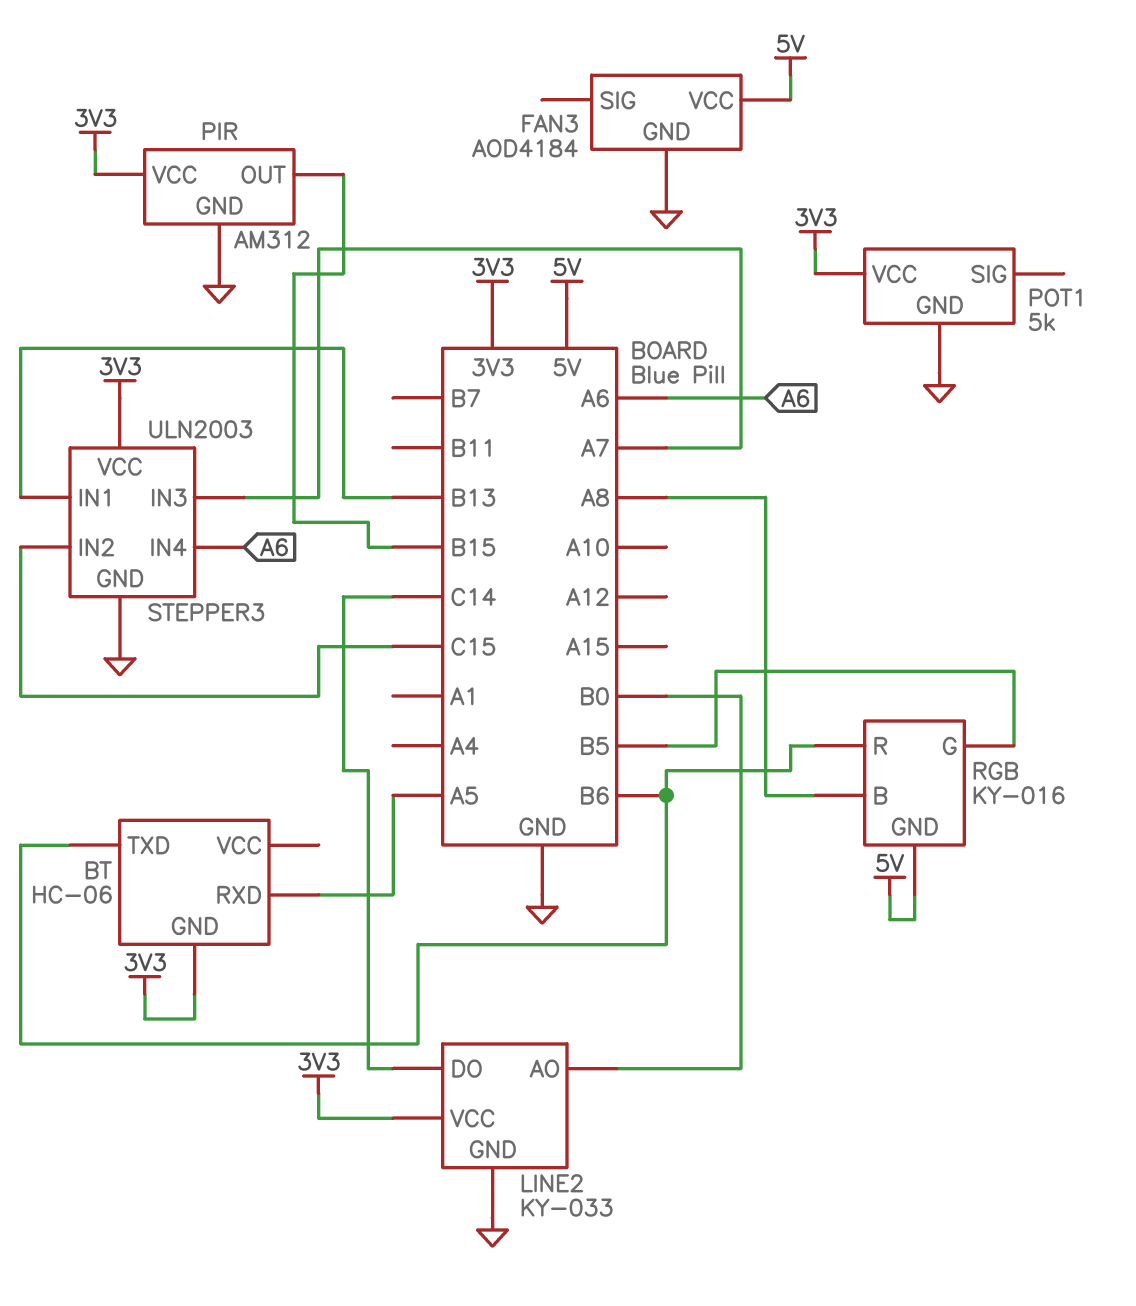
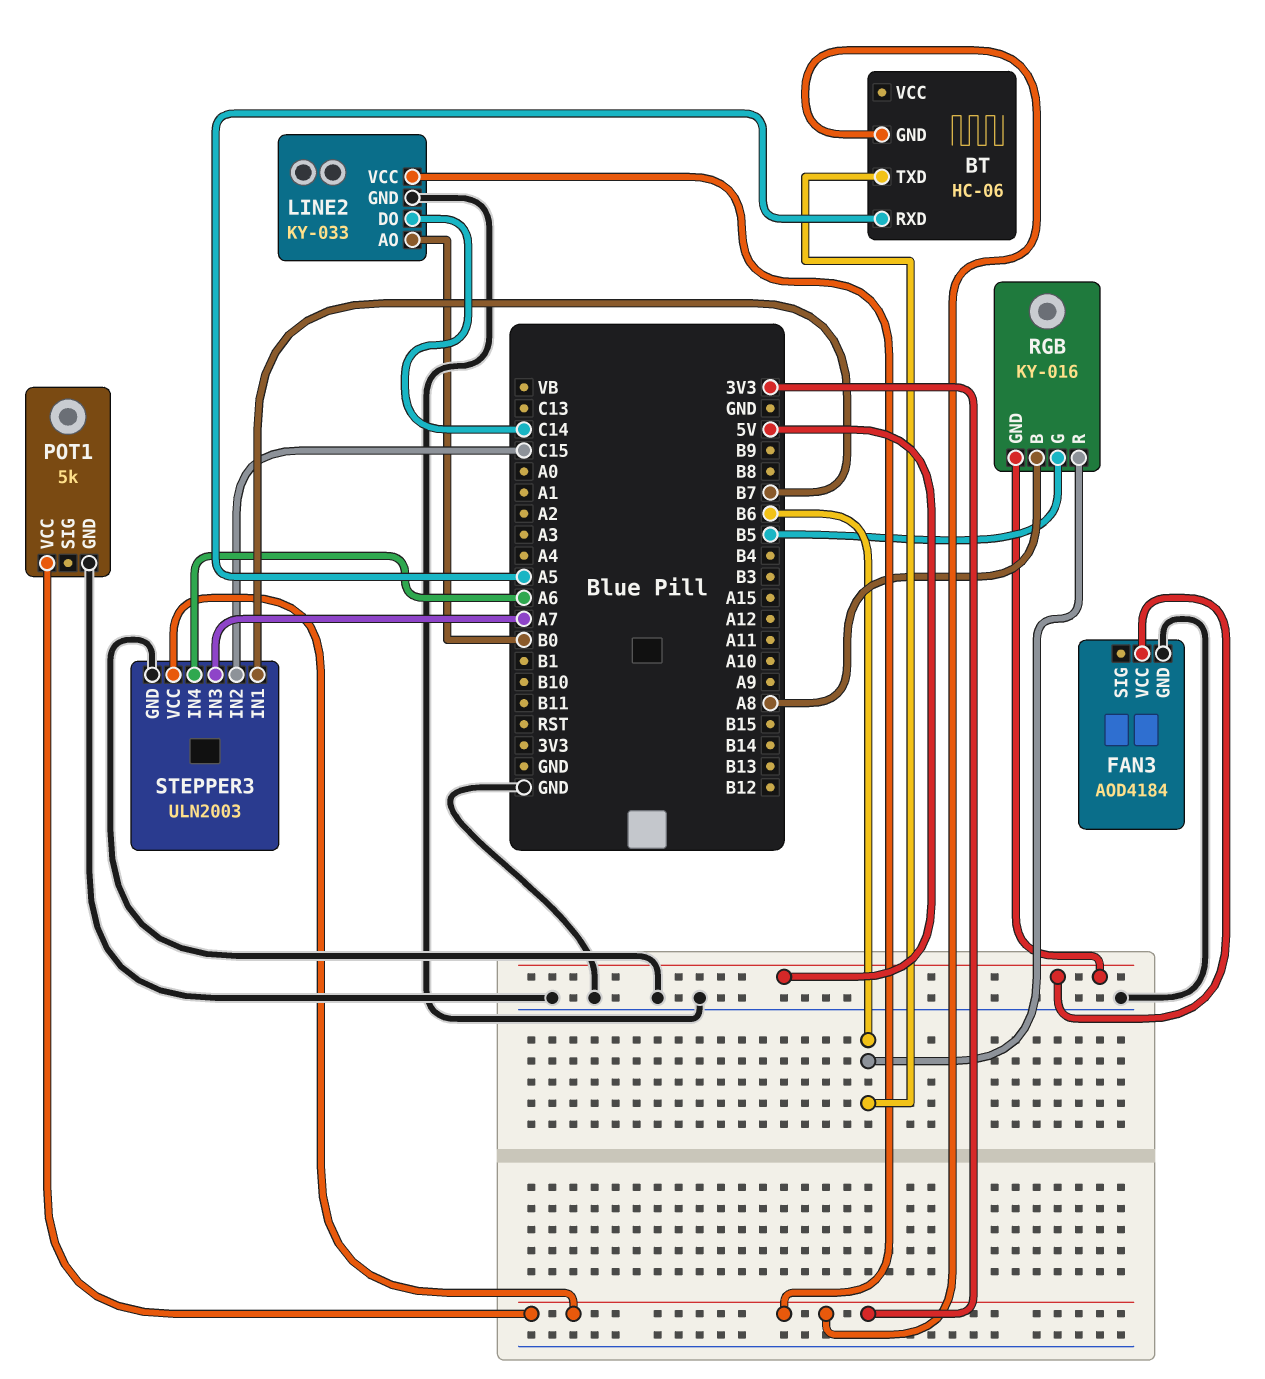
PIR: AM312 -> none
PIR pin GND: GND -> none
PIR pin OUT: B15 -> none
PIR pin VCC: 3V3 -> none
STEPPER3 pin IN1: B13 -> B7

